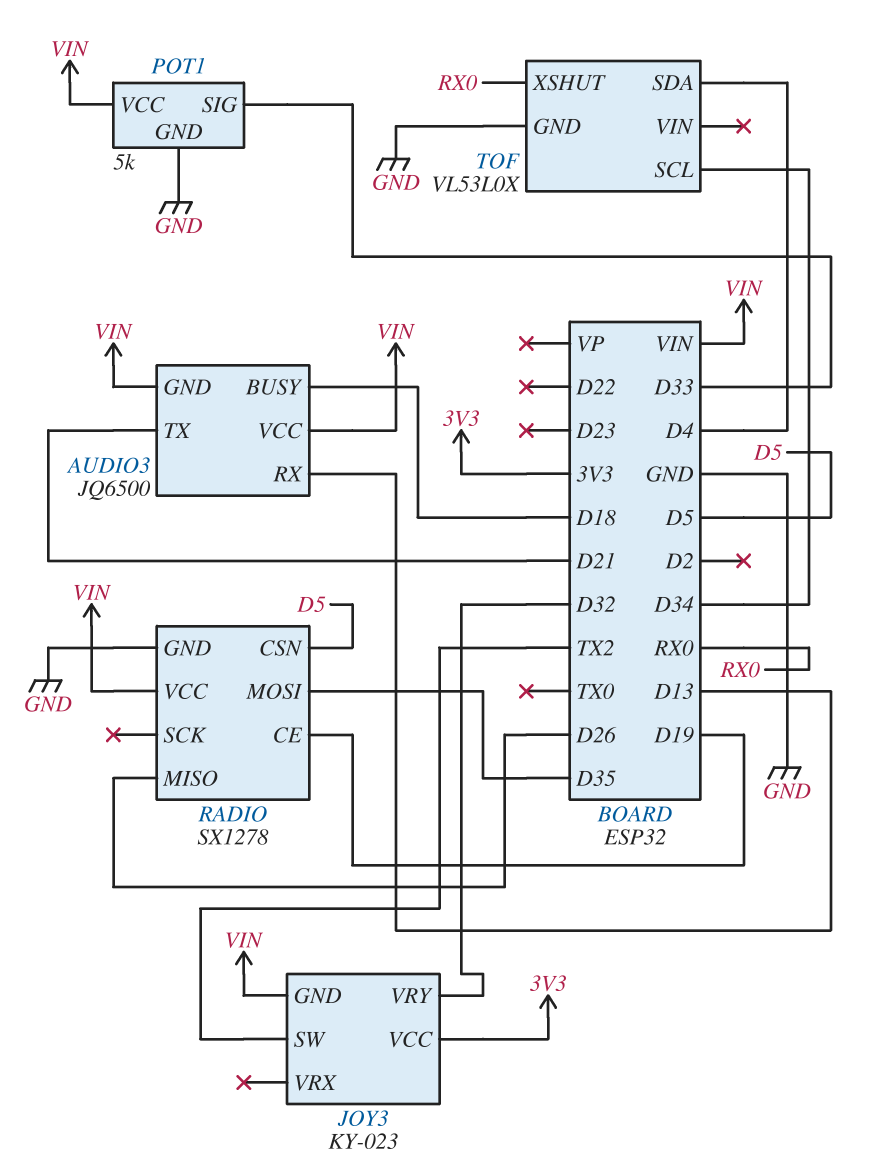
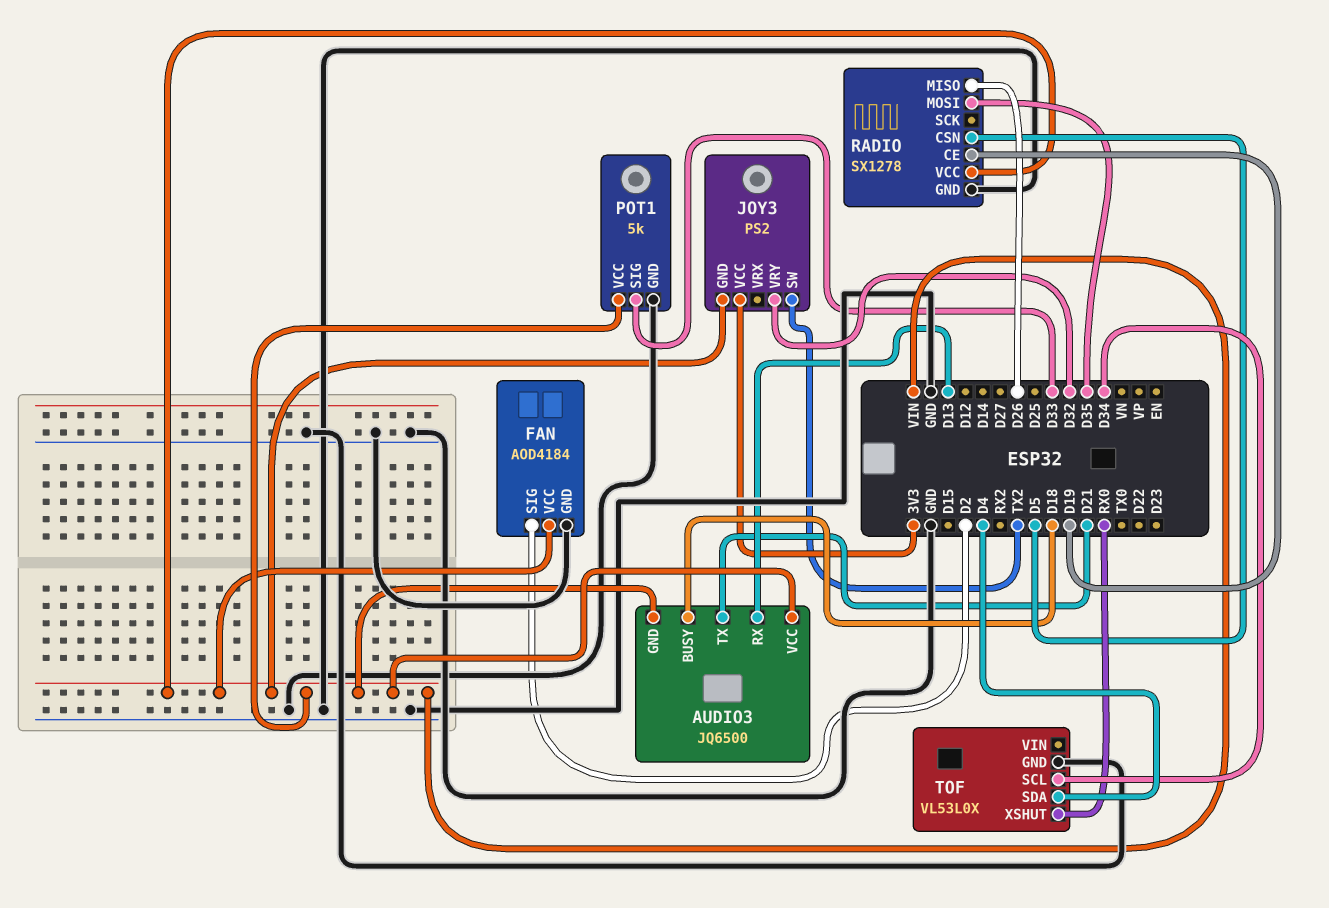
FAN: none -> AOD4184
FAN pin GND: none -> GND
FAN pin SIG: none -> D2
FAN pin VCC: none -> VIN
JOY3: KY-023 -> PS2

